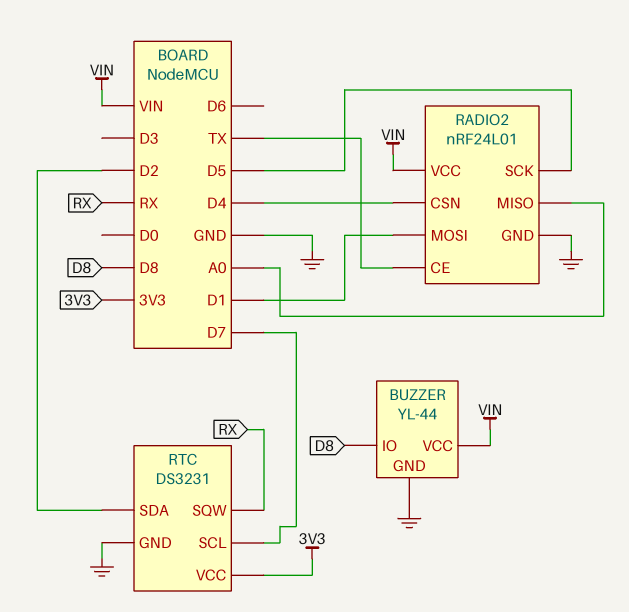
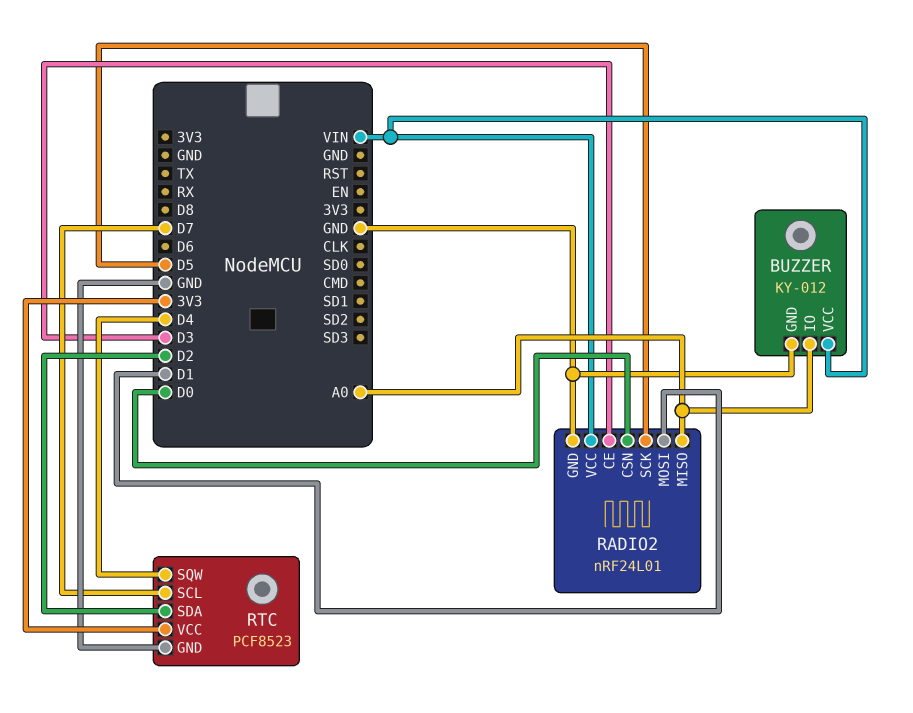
BUZZER: YL-44 -> KY-012
BUZZER pin IO: D8 -> A0
RADIO2 pin CE: TX -> D3
RADIO2 pin CSN: D4 -> D0
RTC: DS3231 -> PCF8523
RTC pin SQW: RX -> D4

